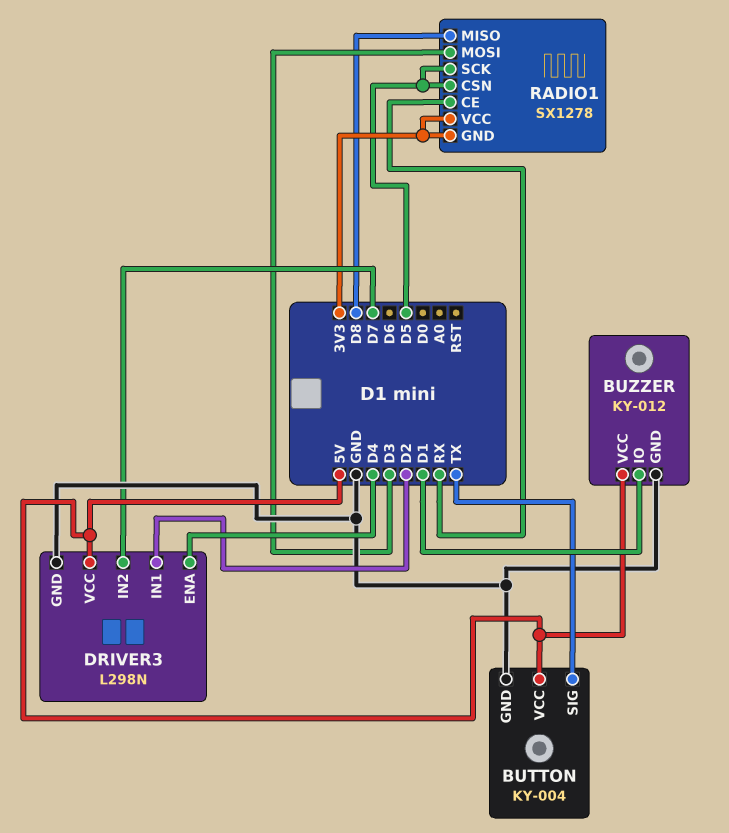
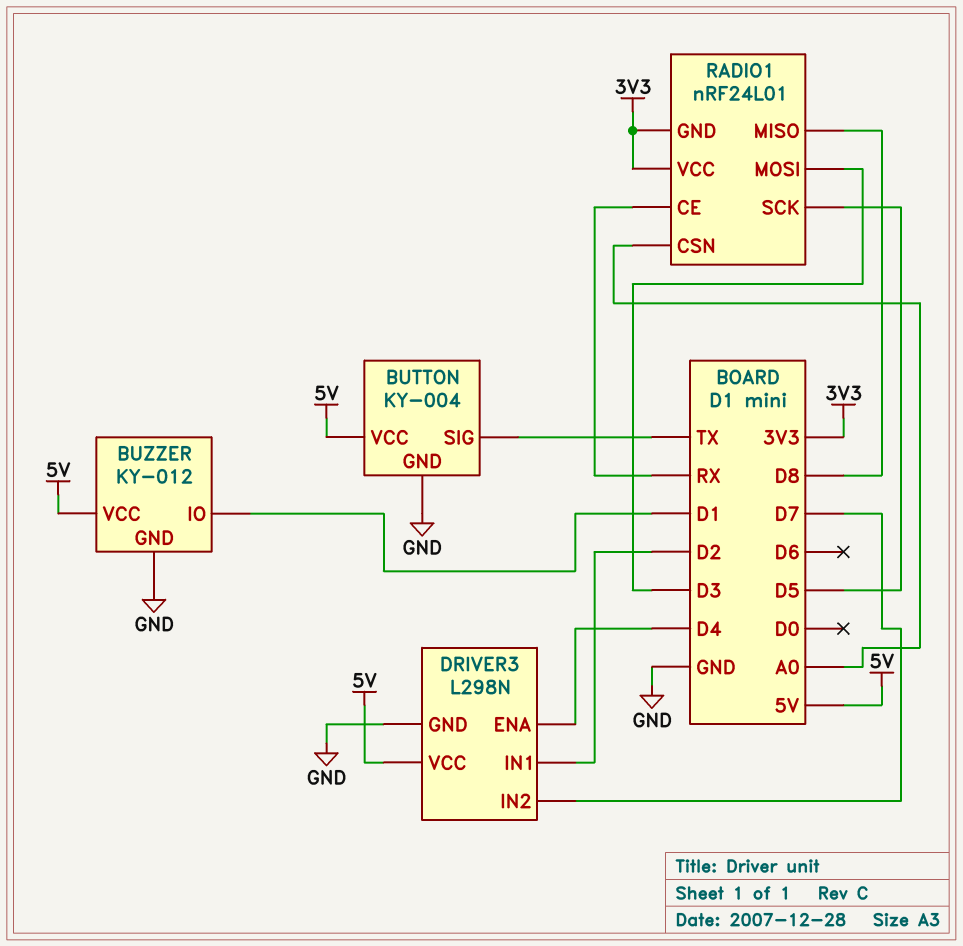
RADIO1: SX1278 -> nRF24L01
RADIO1 pin CSN: D5 -> A0

